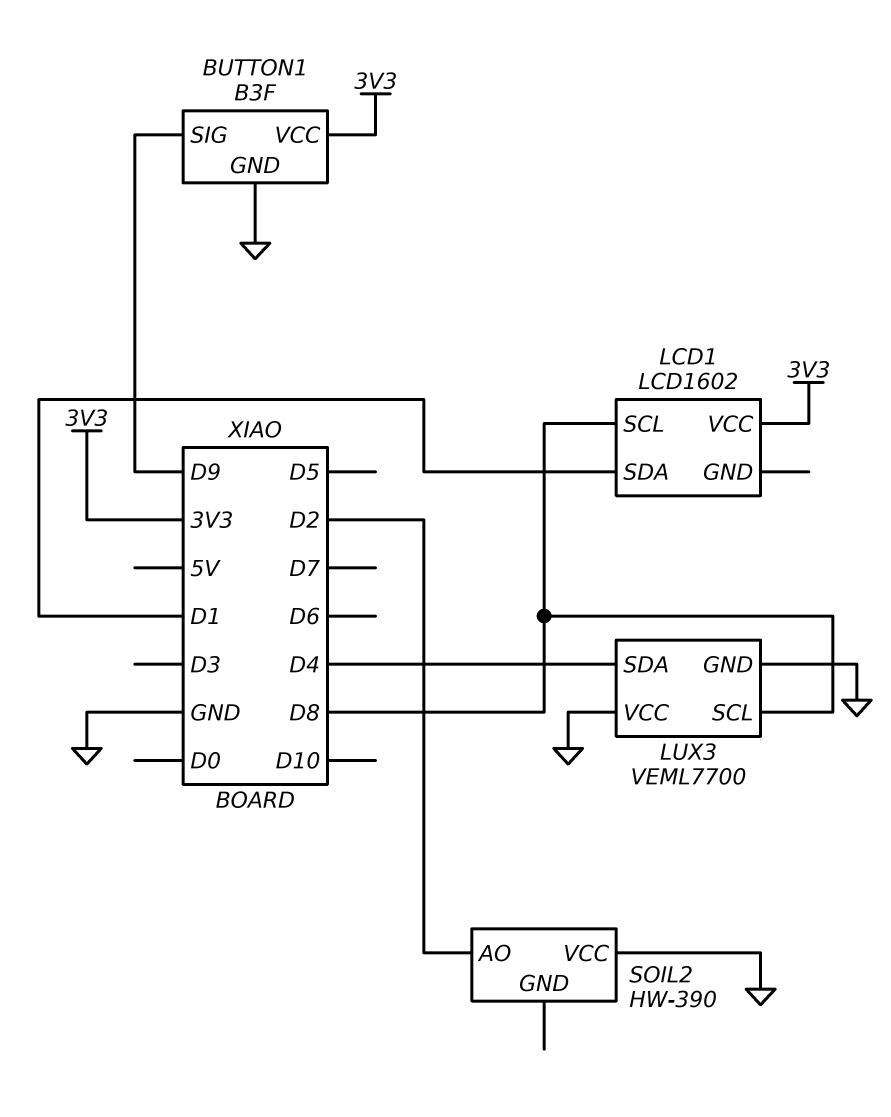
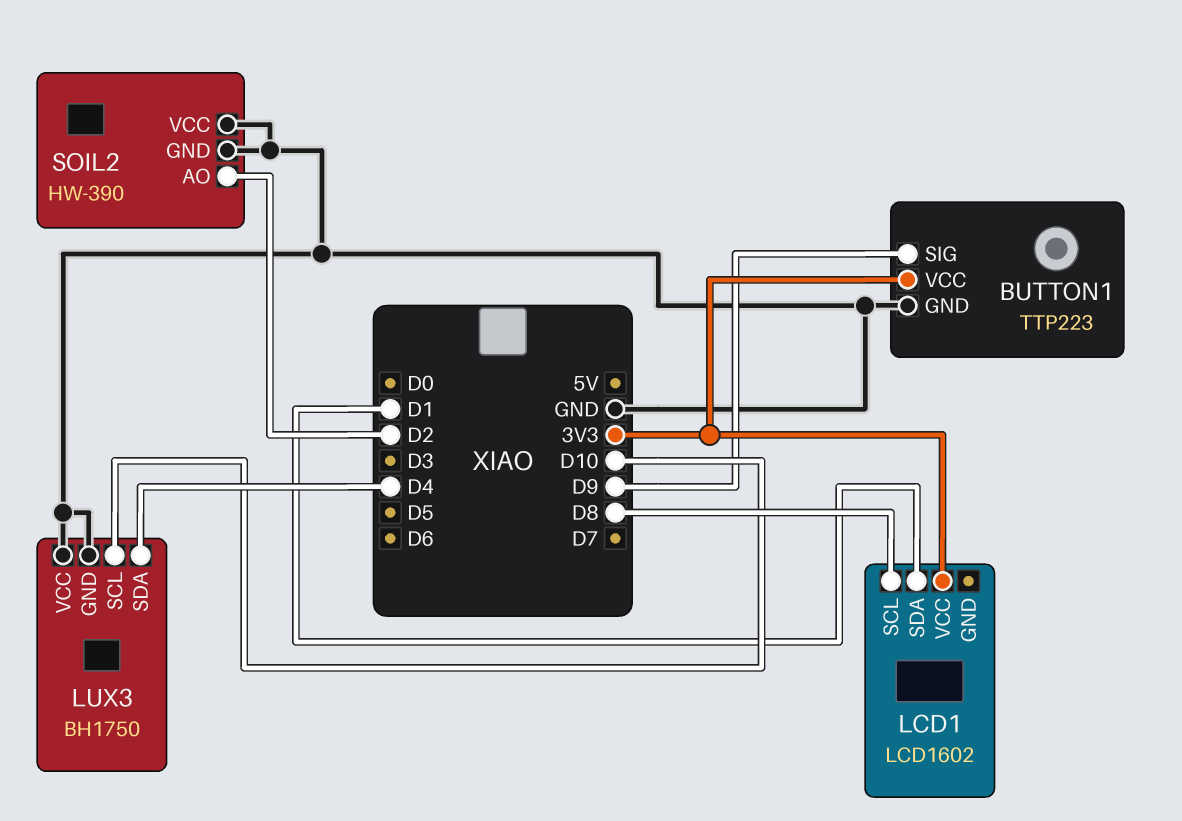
BUTTON1: B3F -> TTP223
LUX3: VEML7700 -> BH1750
LUX3 pin SCL: D8 -> D10
SOIL2 pin GND: none -> GND

